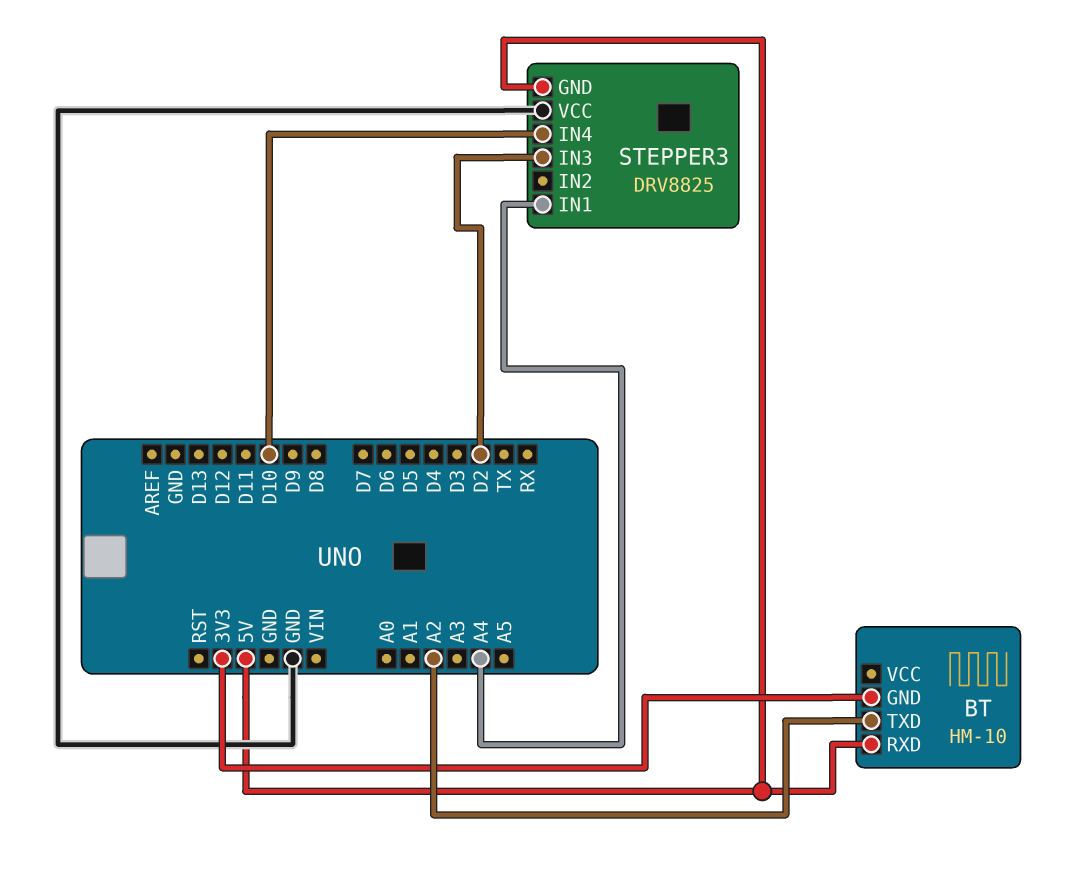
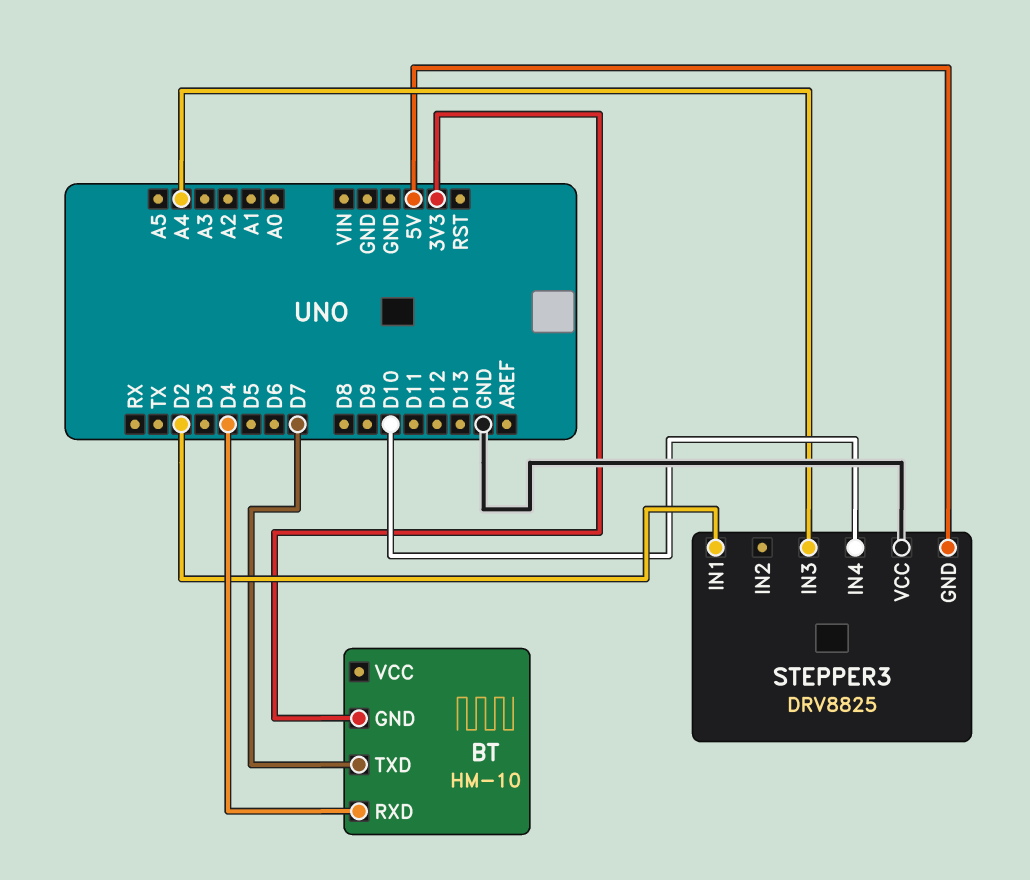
BT pin RXD: 5V -> D4
BT pin TXD: A2 -> D7
STEPPER3 pin IN1: A4 -> D2
STEPPER3 pin IN3: D2 -> A4

